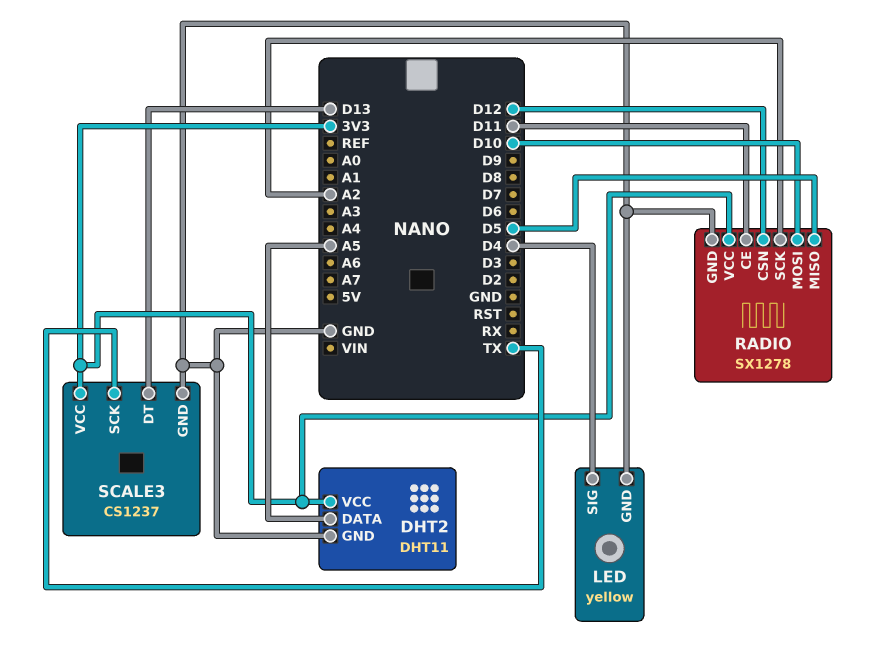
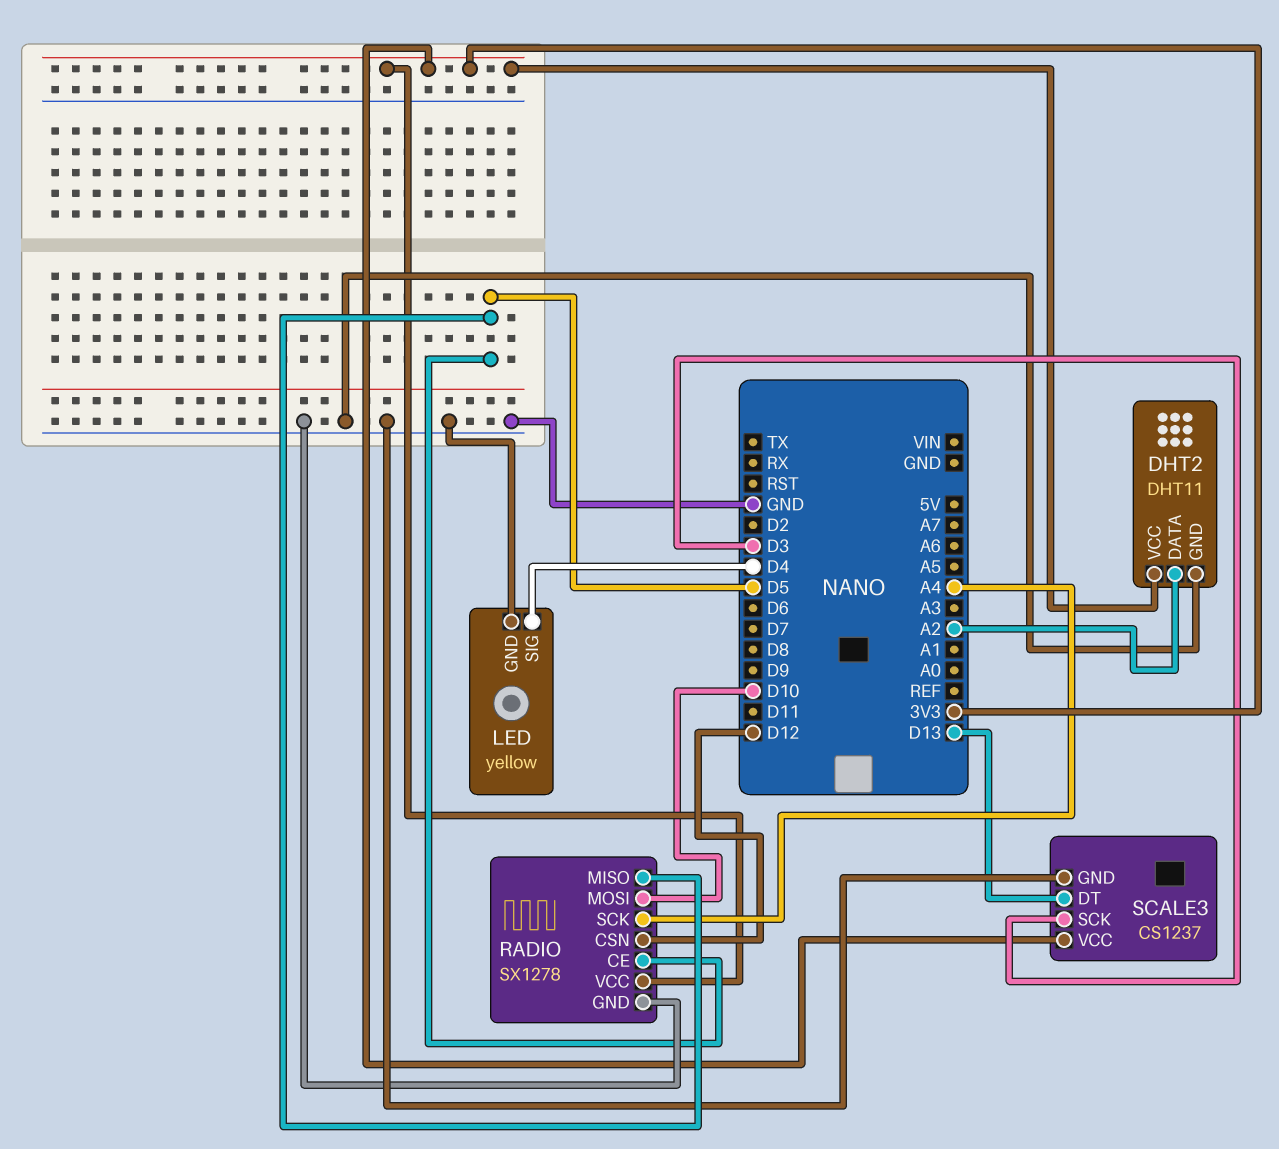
DHT2 pin DATA: A5 -> A2
RADIO pin CE: D11 -> D5
RADIO pin SCK: A2 -> A4
SCALE3 pin SCK: TX -> D3

